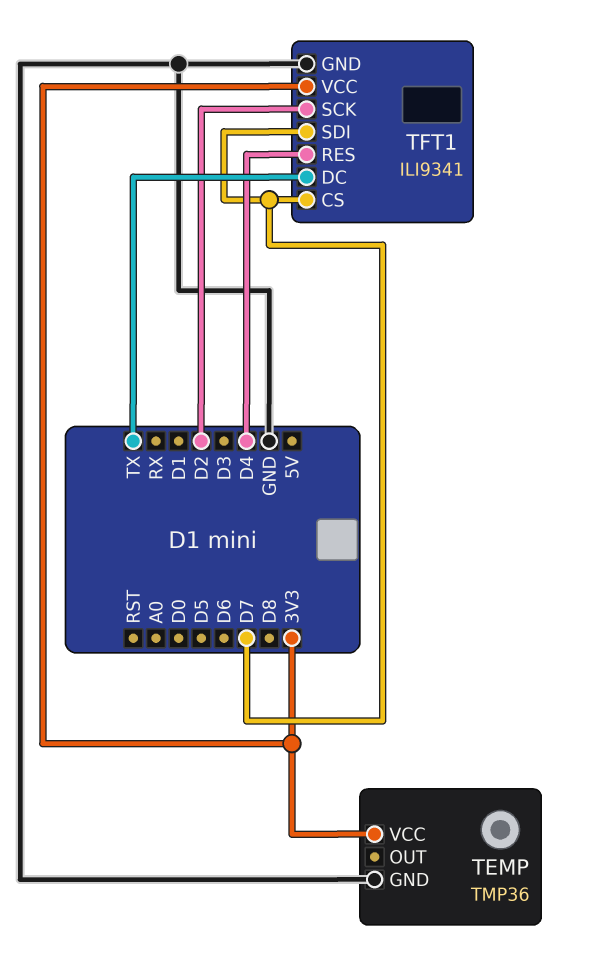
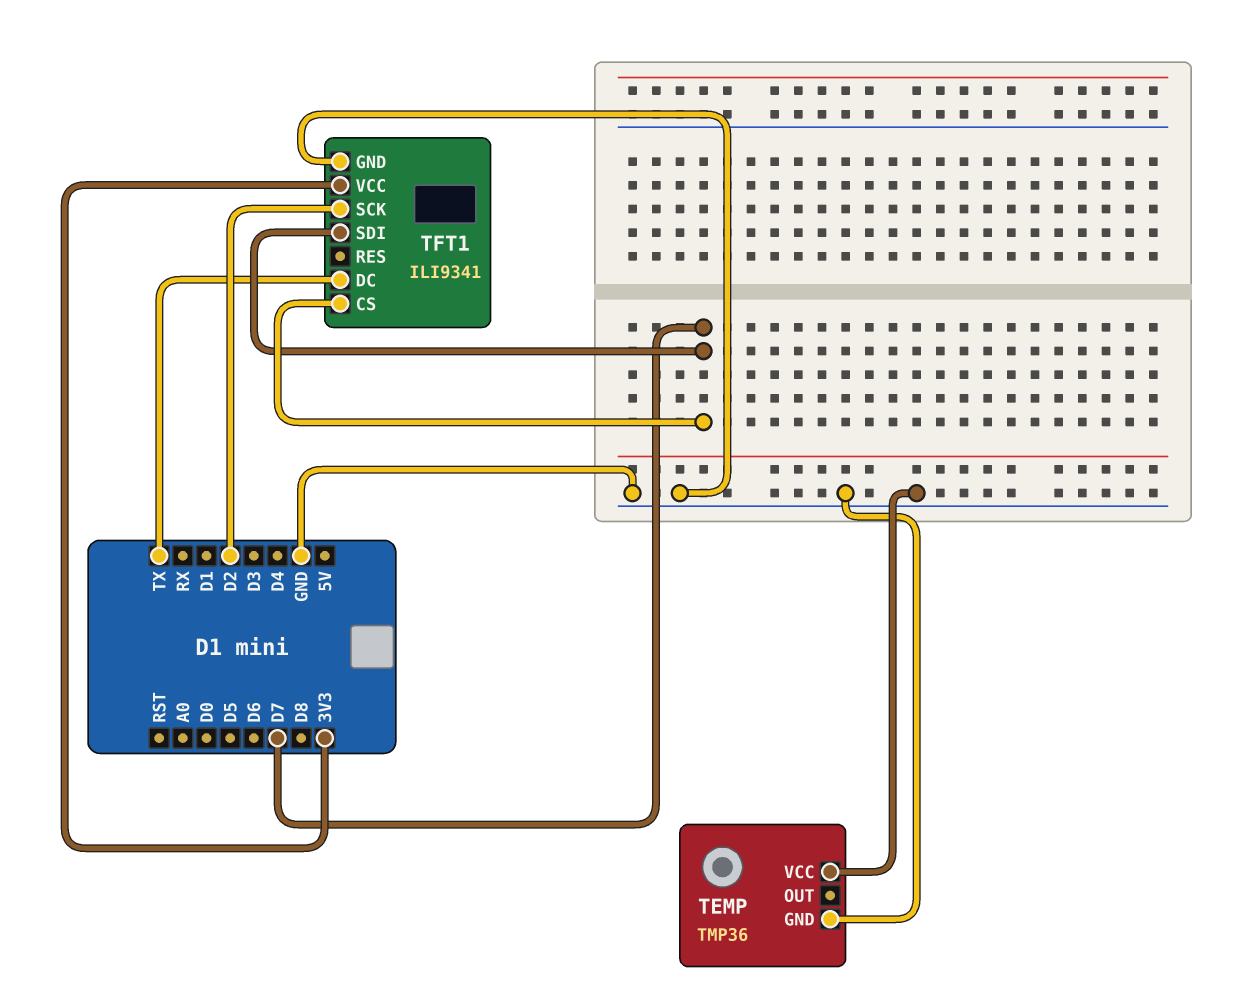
TEMP pin VCC: 3V3 -> GND
TFT1 pin RES: D4 -> none

